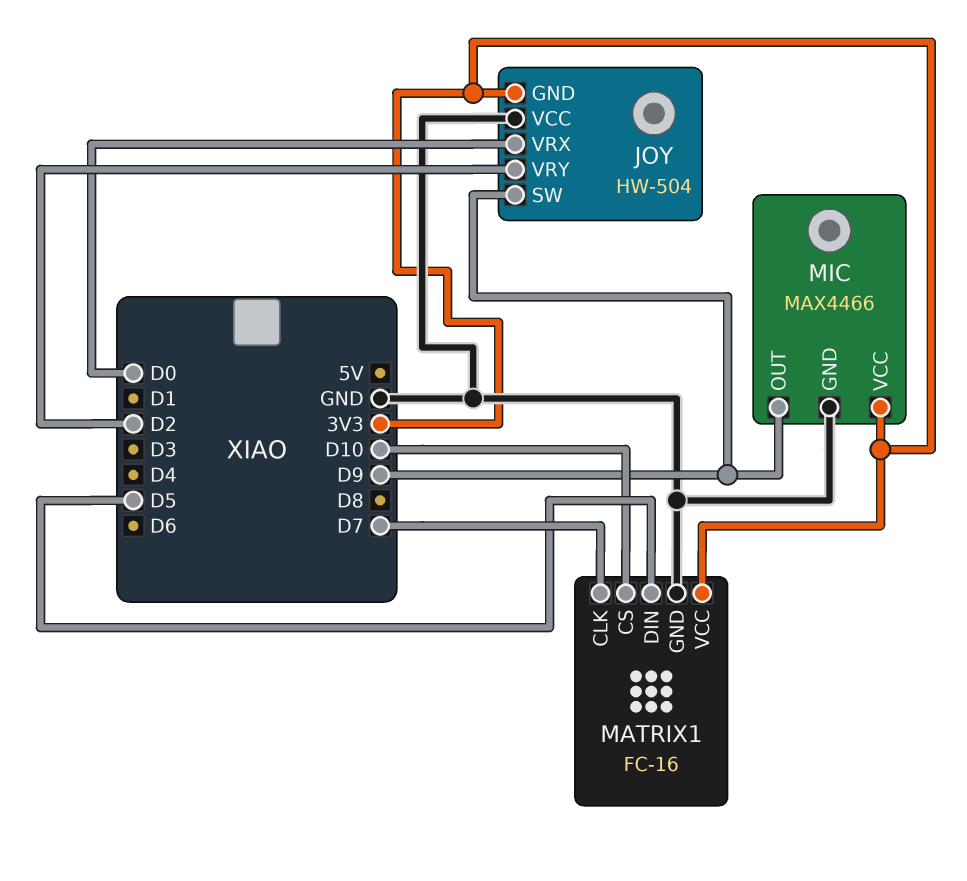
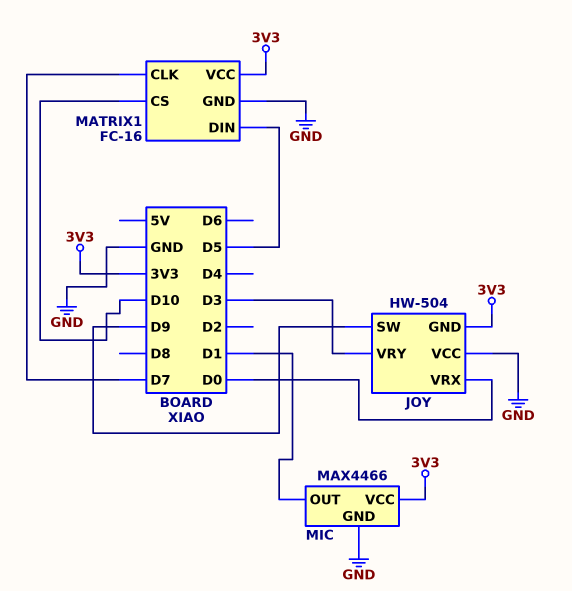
JOY pin VRY: D2 -> D3
MIC pin OUT: D9 -> D1

